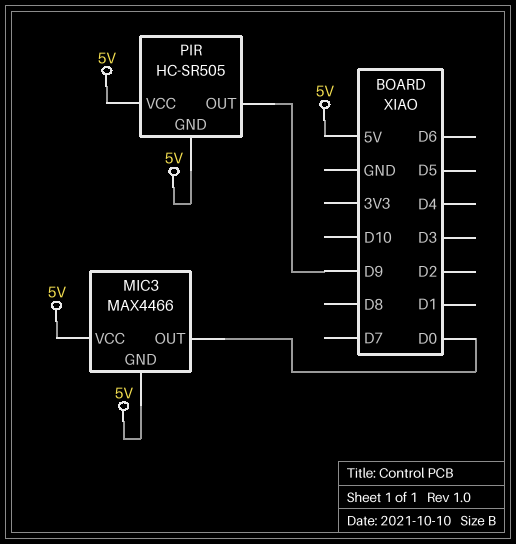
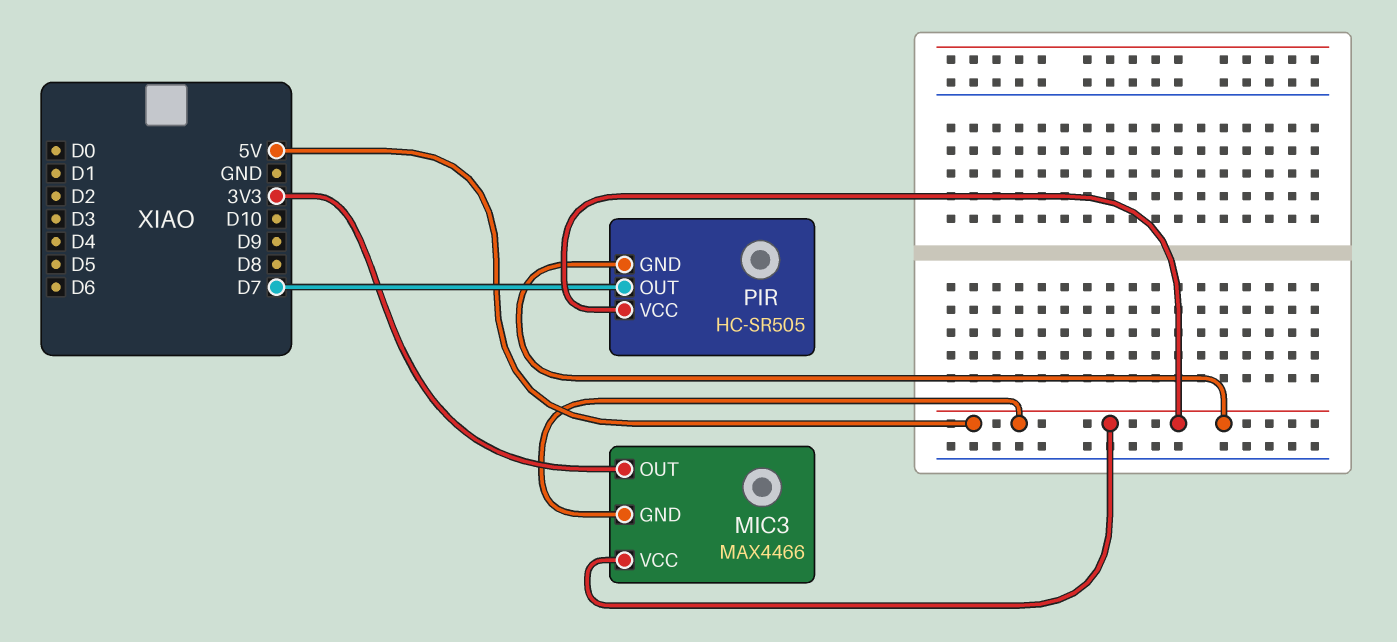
MIC3 pin OUT: D0 -> 3V3
PIR pin OUT: D9 -> D7

